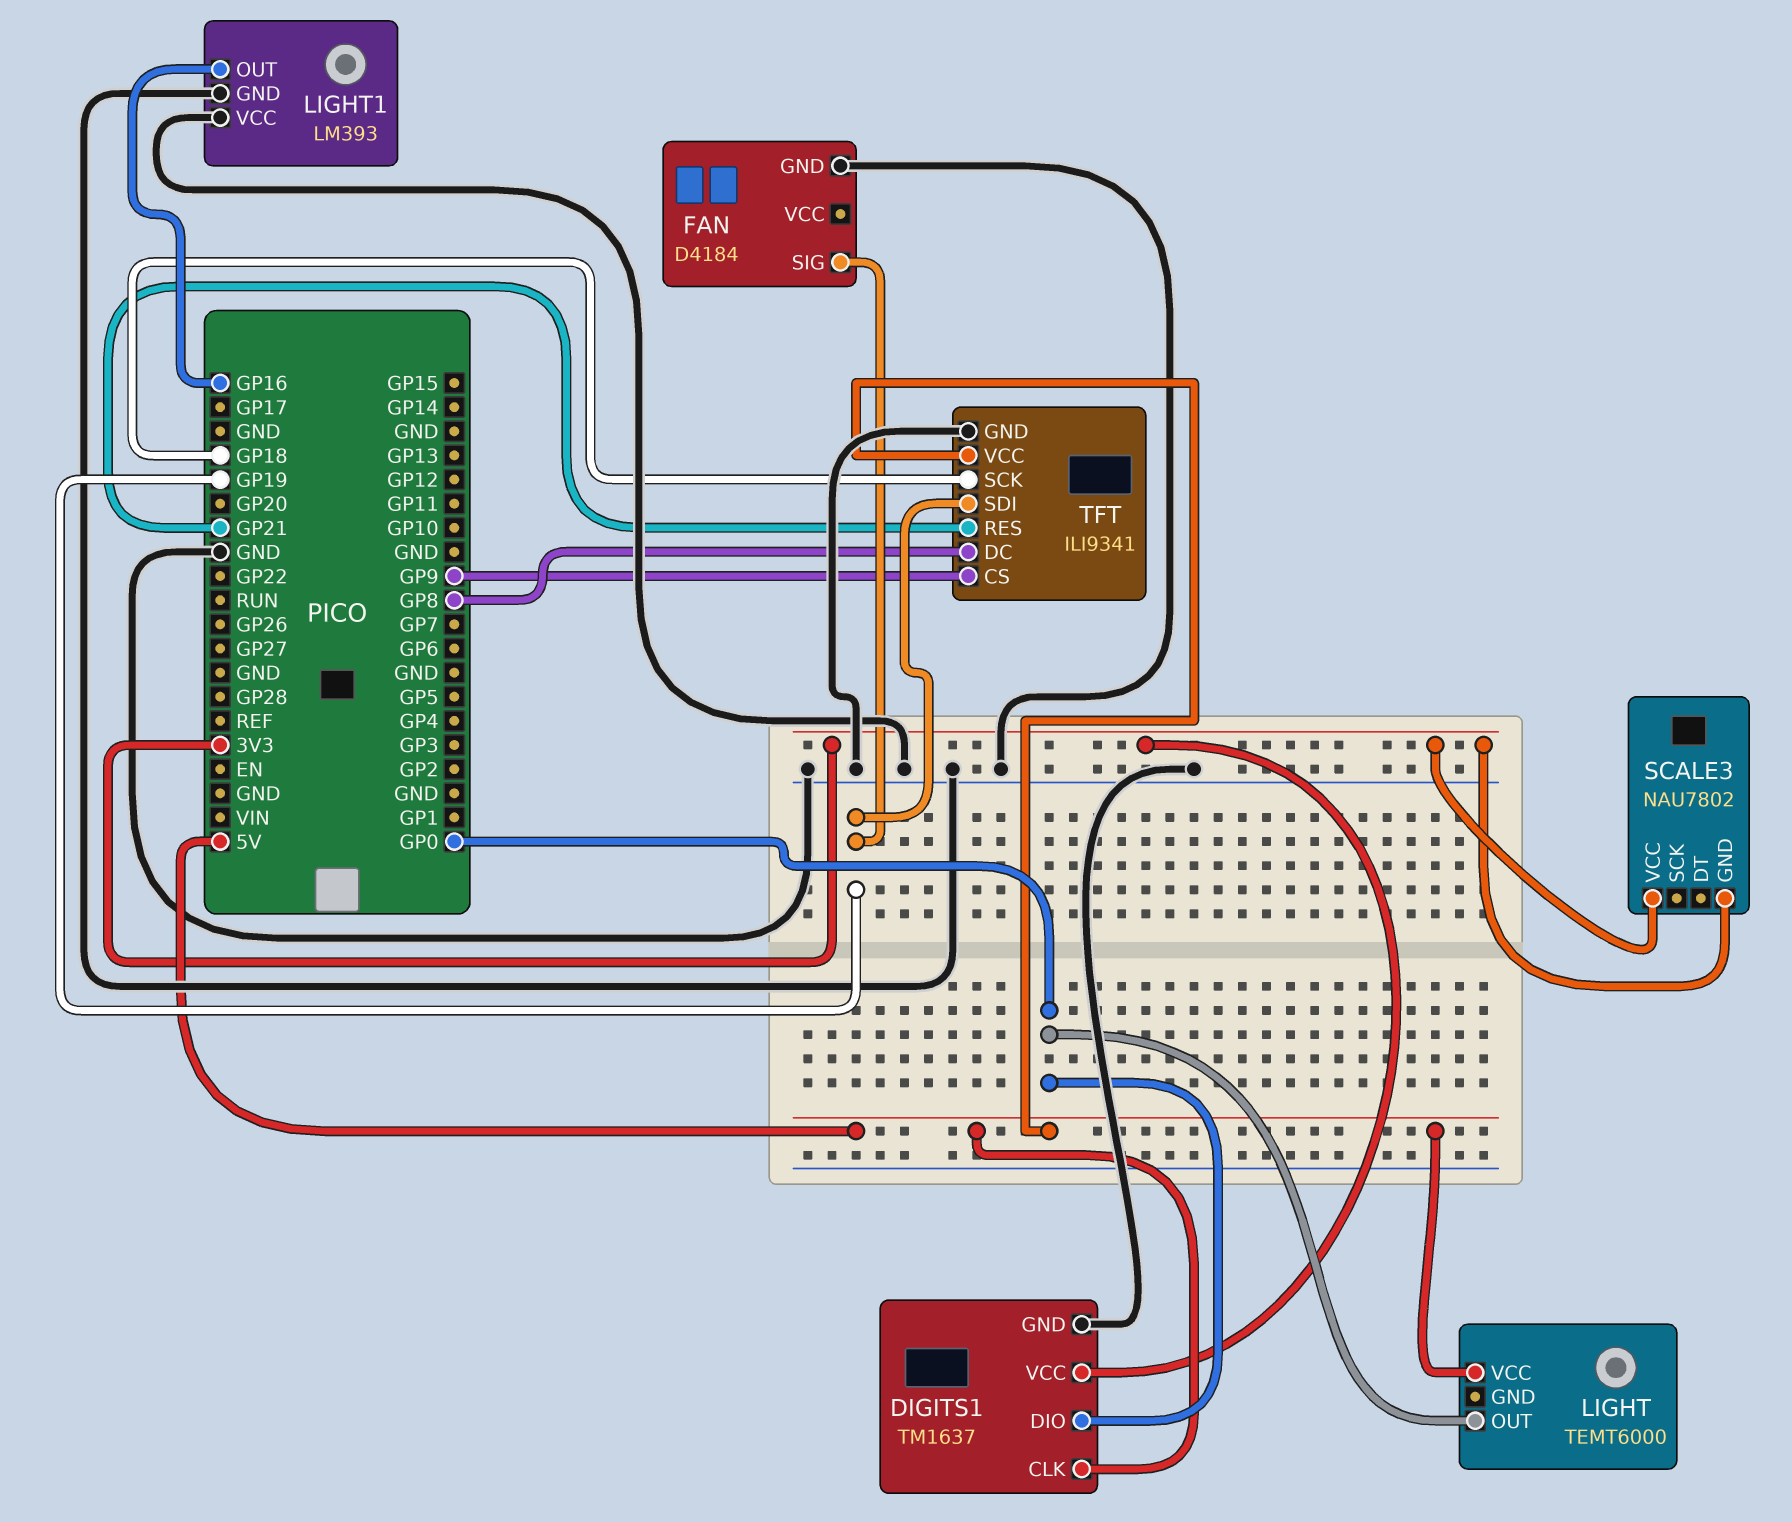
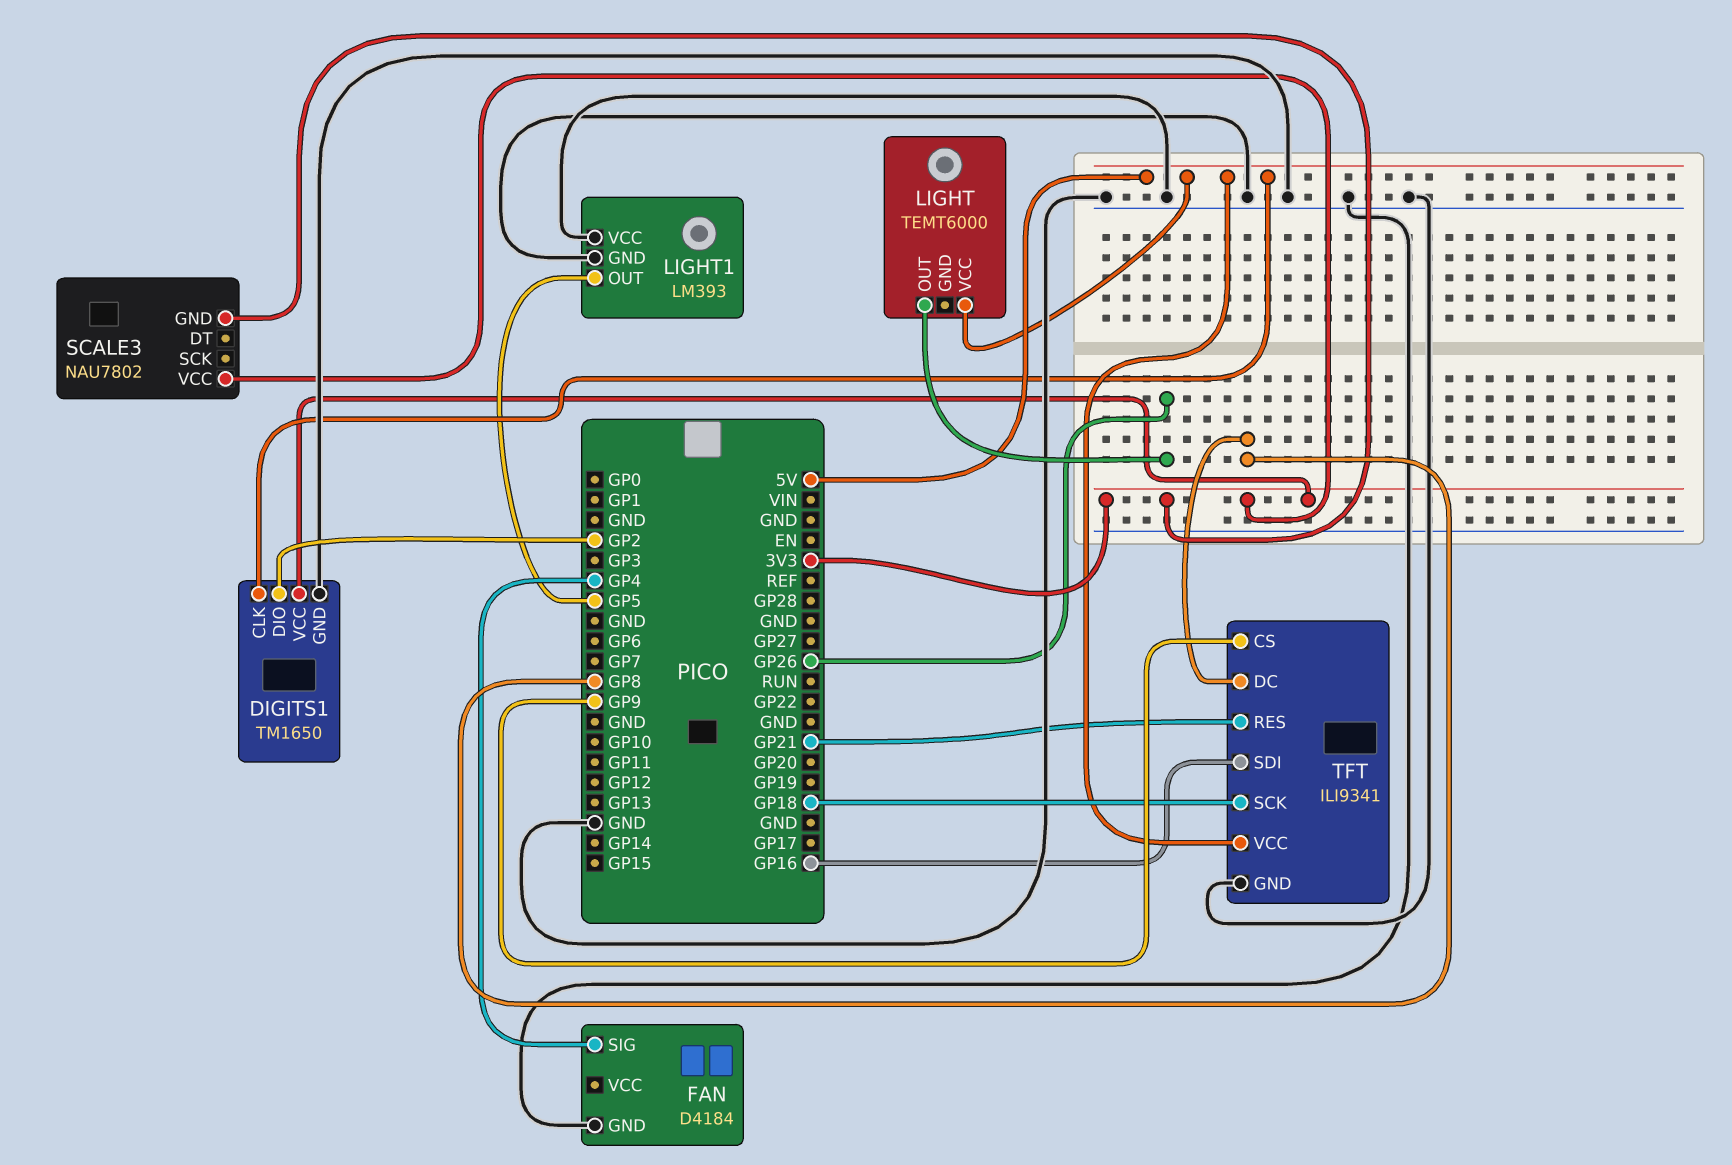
DIGITS1: TM1637 -> TM1650
DIGITS1 pin DIO: GP0 -> GP2
FAN pin SIG: GP19 -> GP4
LIGHT pin OUT: GP0 -> GP26
LIGHT1 pin OUT: GP16 -> GP5
TFT pin SDI: GP19 -> GP16

